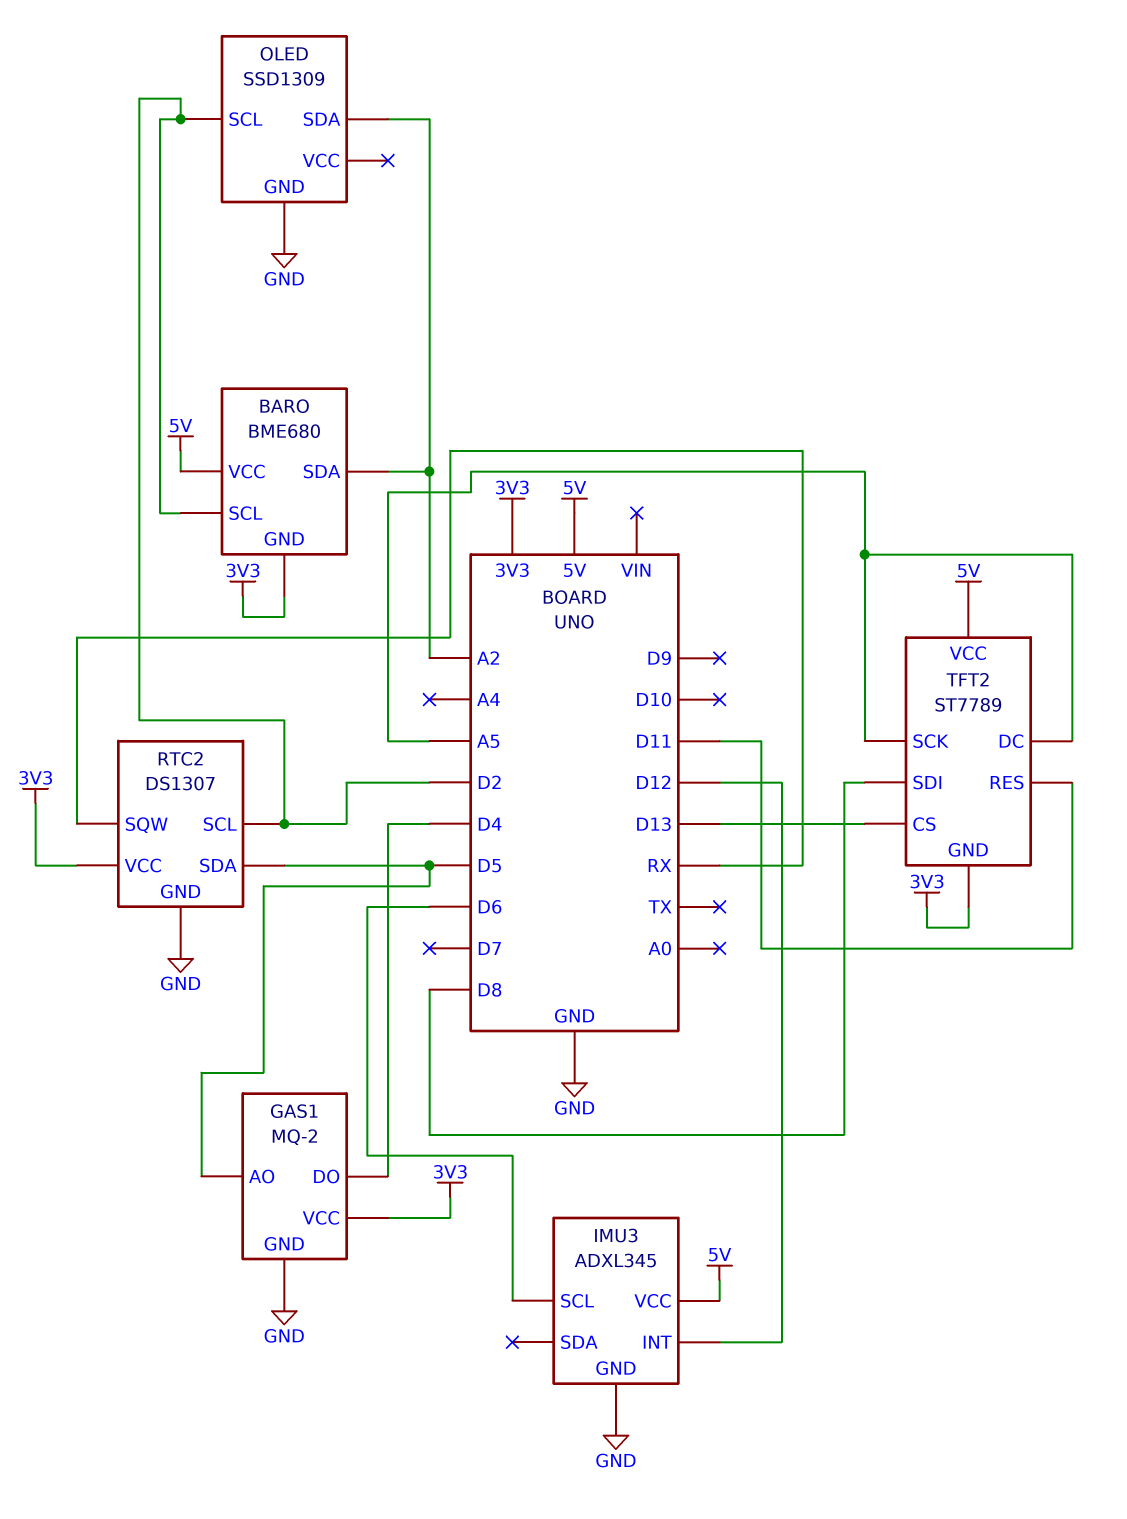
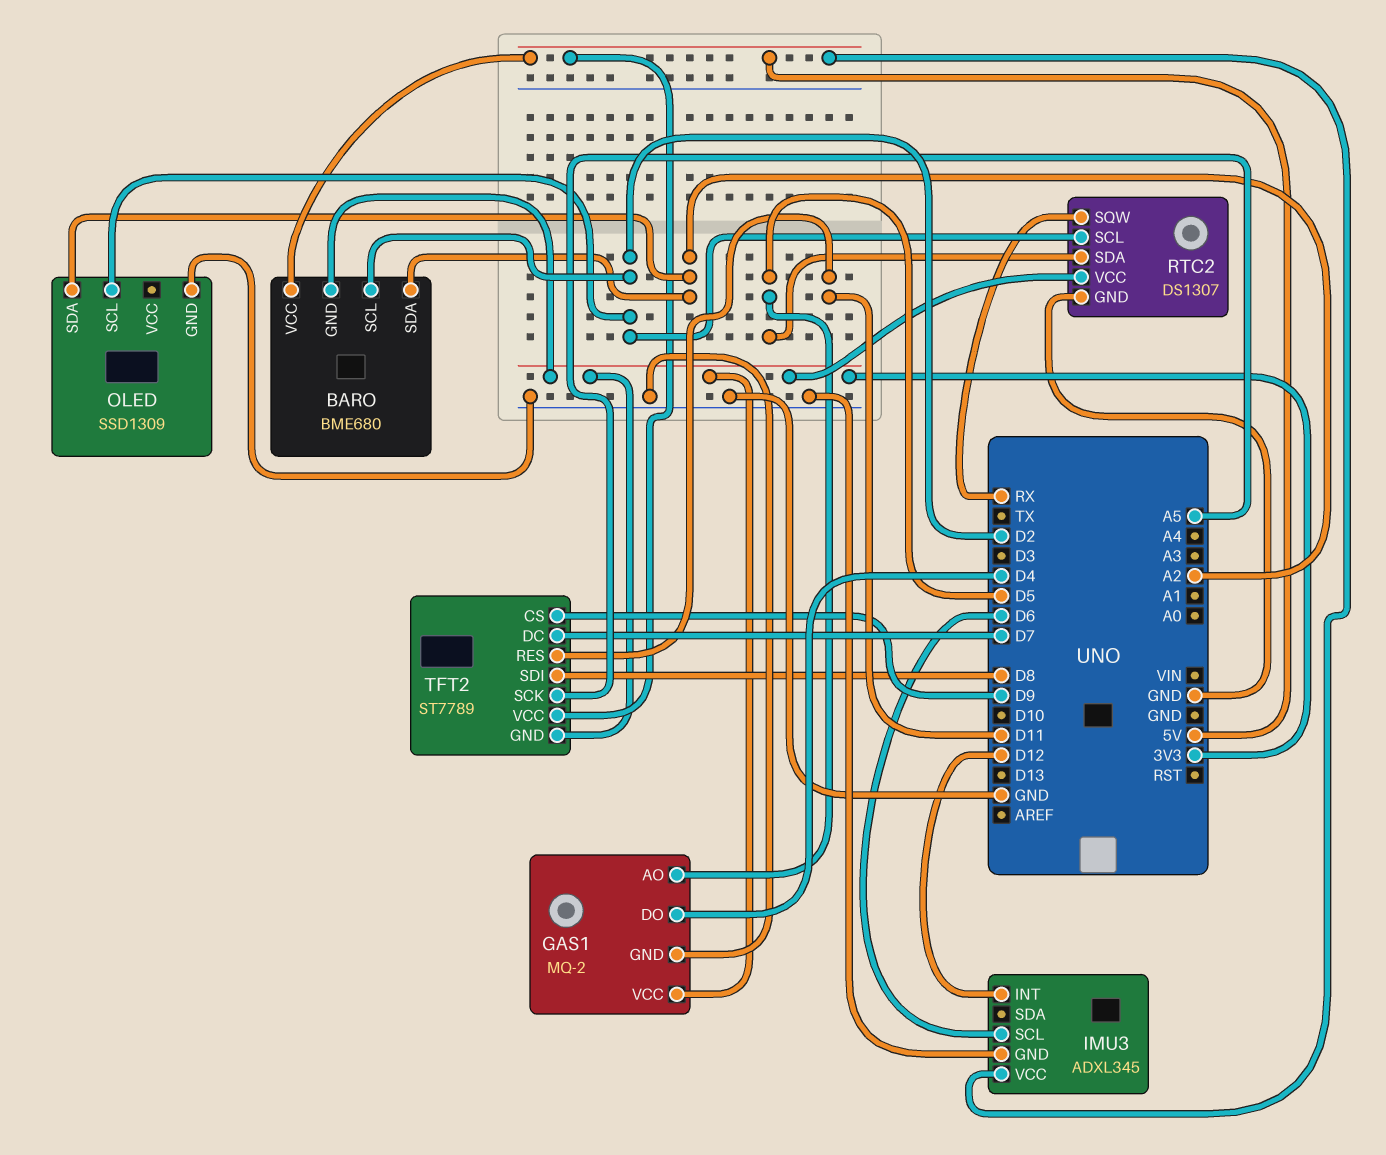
TFT2 pin CS: D13 -> D9
TFT2 pin DC: A5 -> D7

